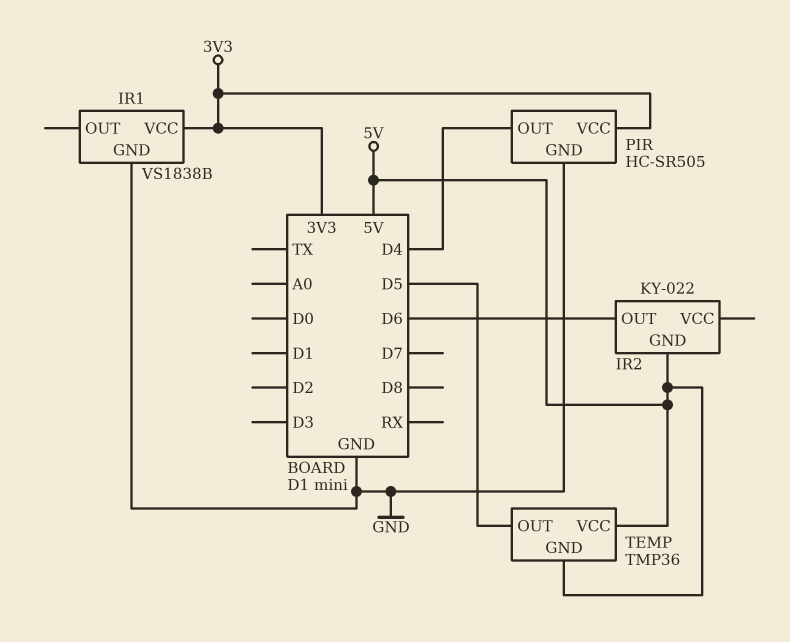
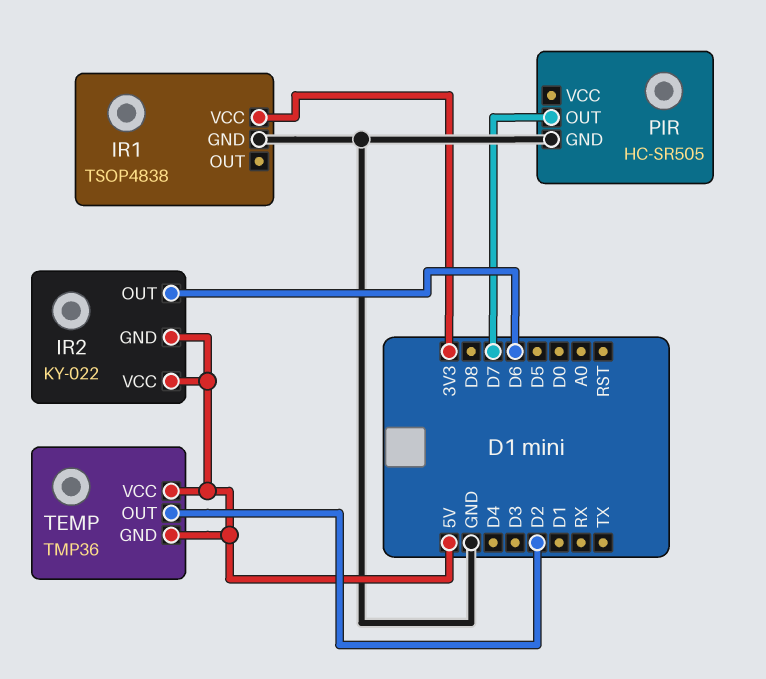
IR1: VS1838B -> TSOP4838
IR2 pin VCC: none -> 5V
PIR pin OUT: D4 -> D7
PIR pin VCC: 3V3 -> none
TEMP pin OUT: D5 -> D2

